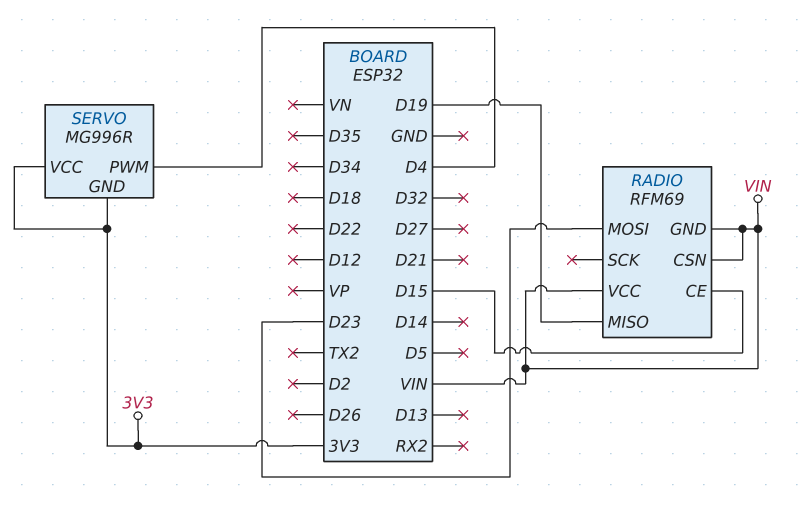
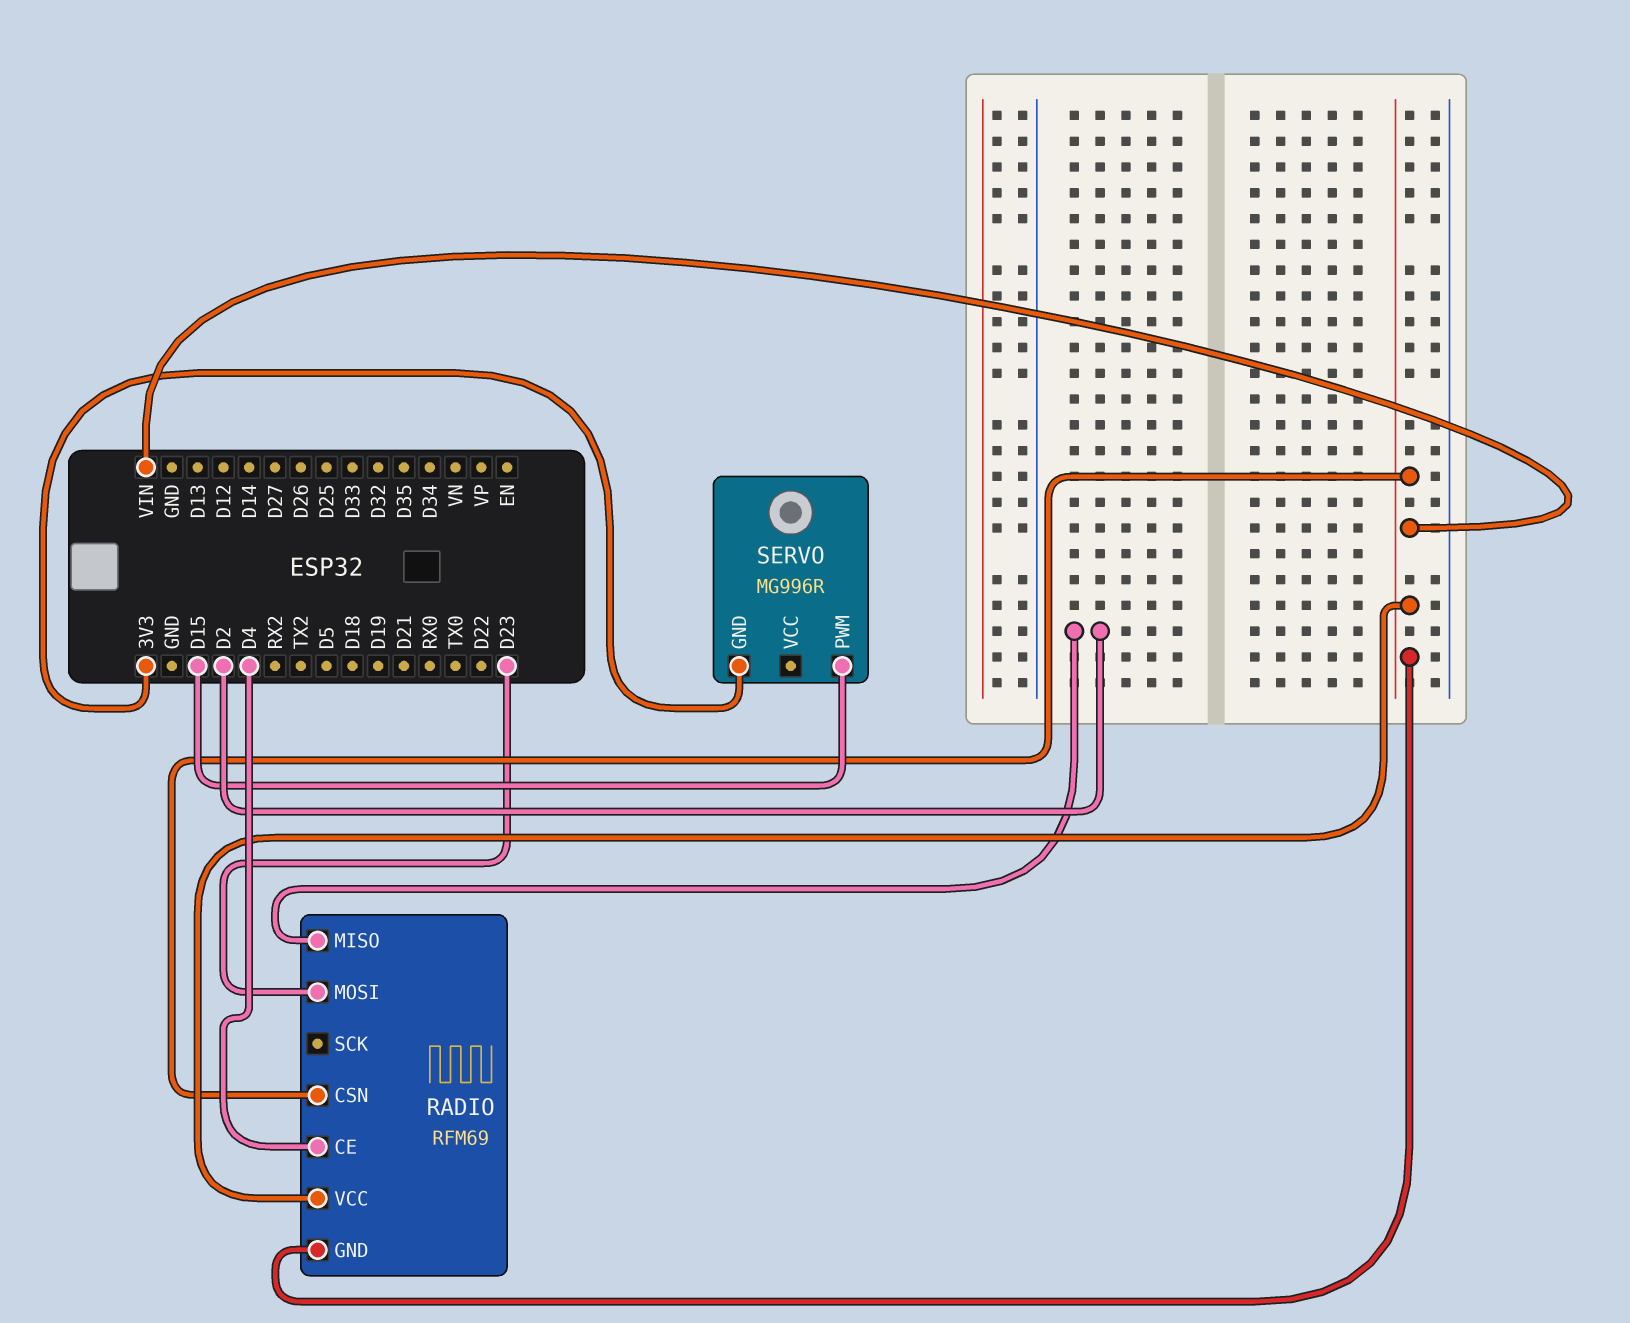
RADIO pin CE: D15 -> D4
RADIO pin MISO: D19 -> D2
SERVO pin PWM: D4 -> D15
SERVO pin VCC: 3V3 -> none

